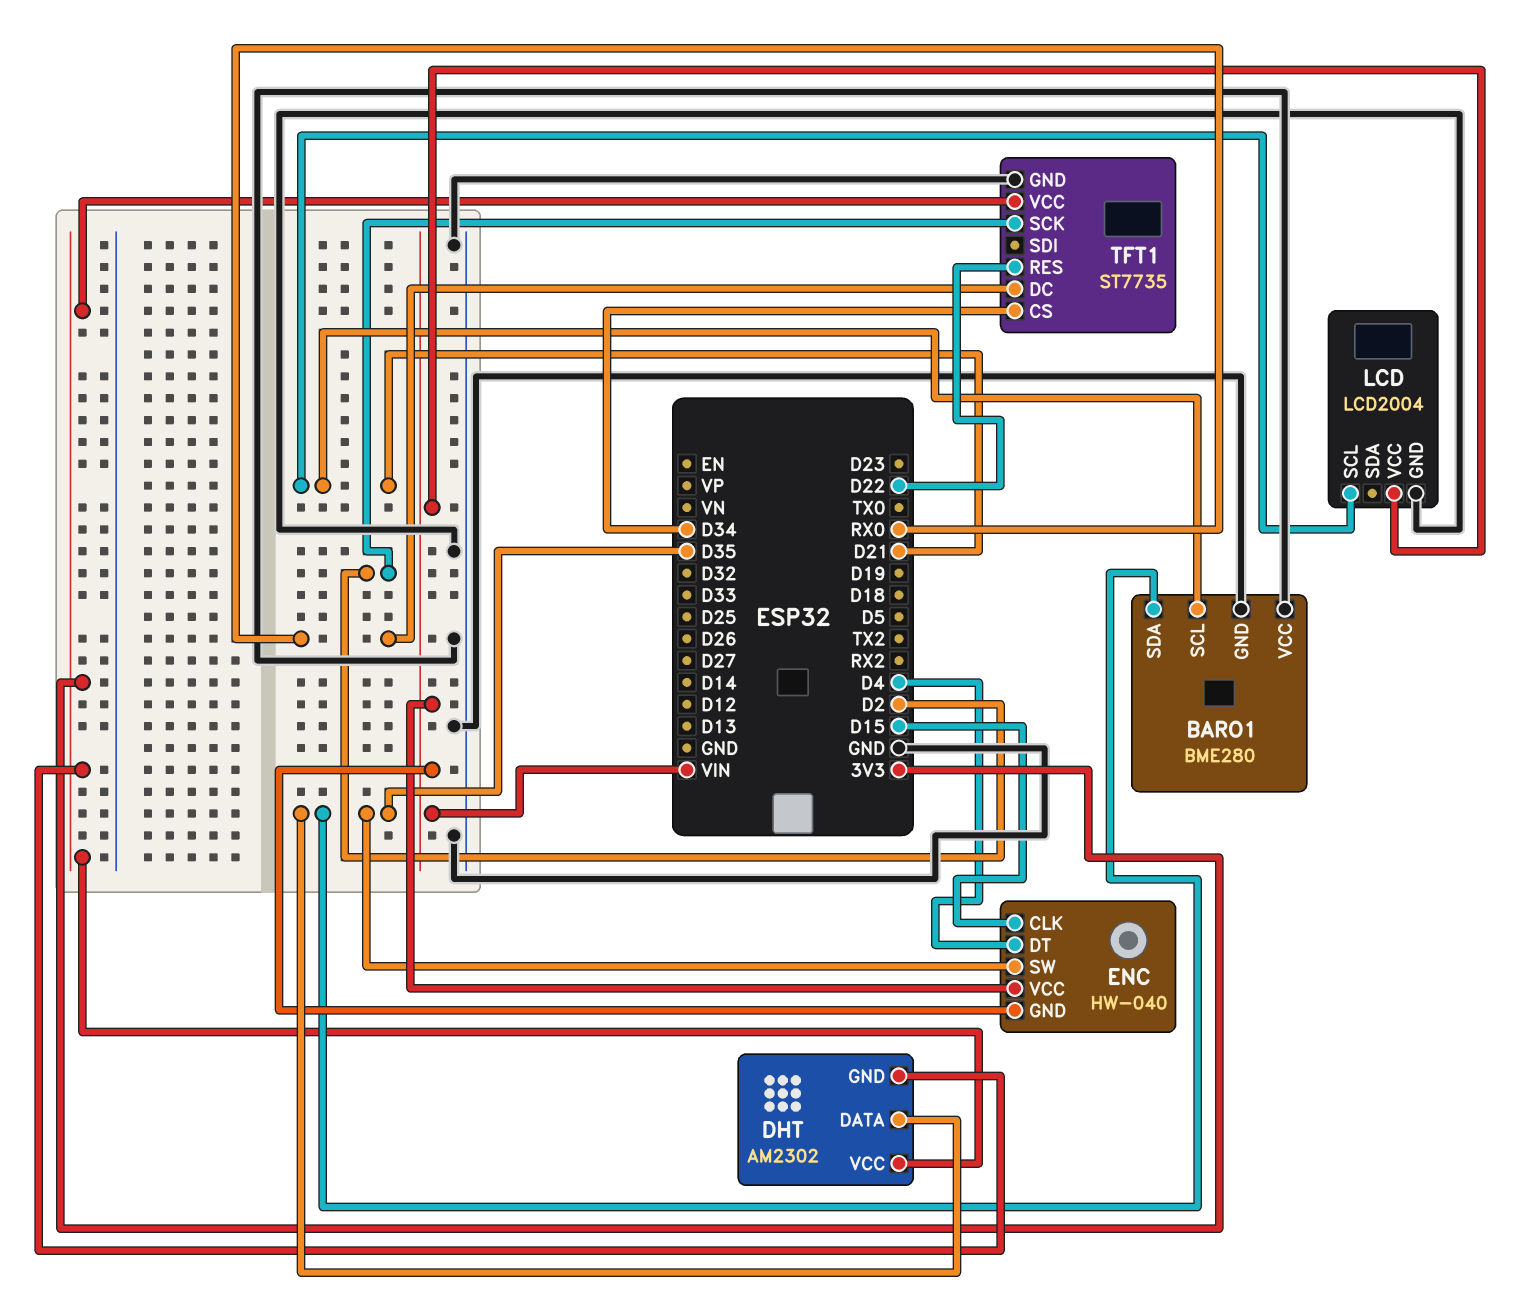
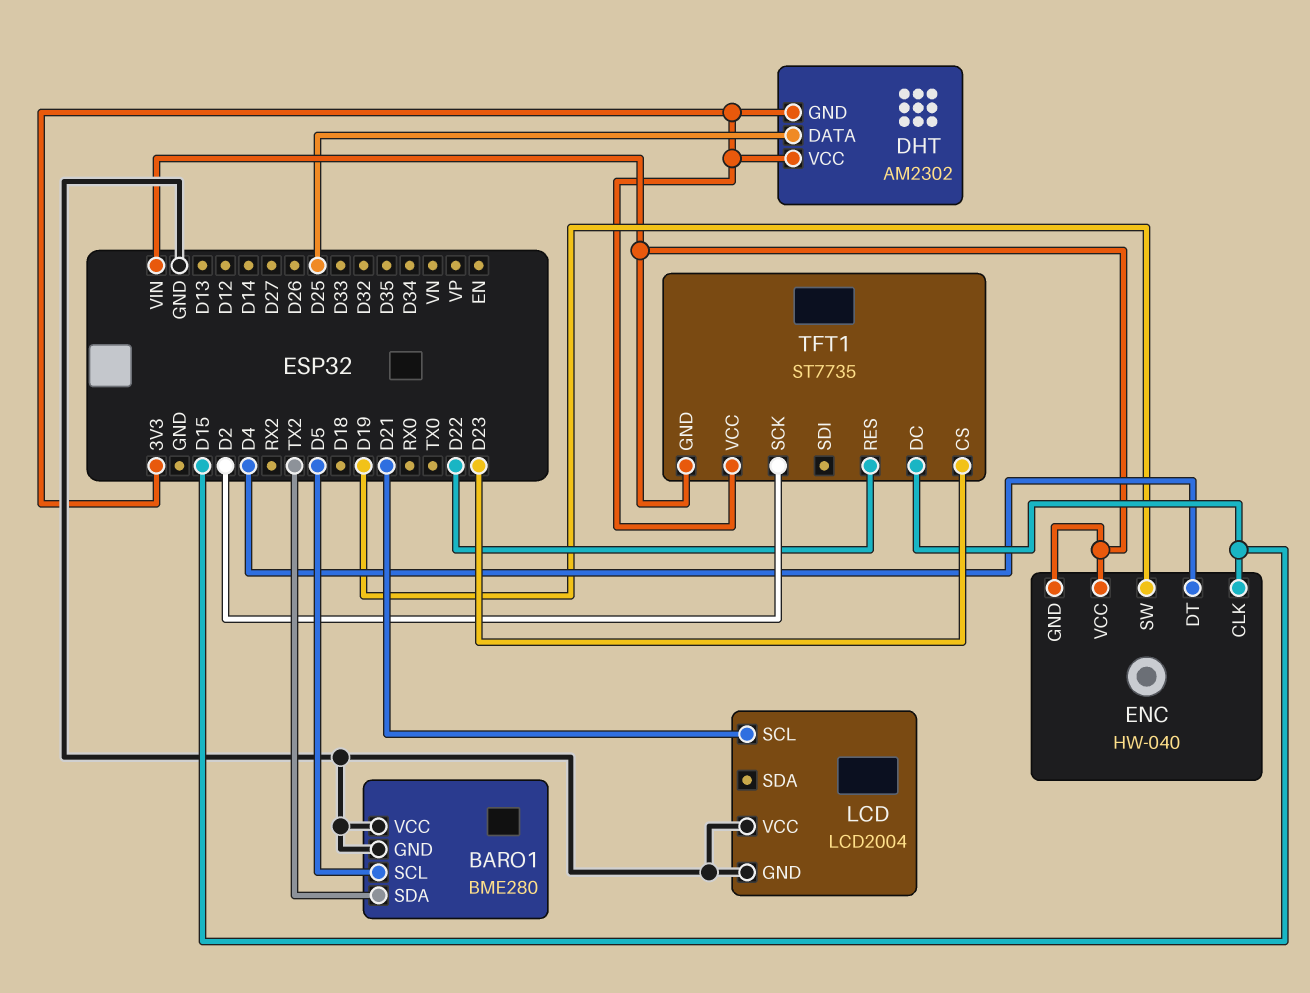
BARO1 pin SCL: D21 -> D5
BARO1 pin SDA: D35 -> TX2
DHT pin DATA: D35 -> D25
ENC pin SW: D35 -> D19
LCD pin VCC: VIN -> GND
TFT1 pin CS: D34 -> D23
TFT1 pin DC: RX0 -> D15
TFT1 pin GND: GND -> VIN

